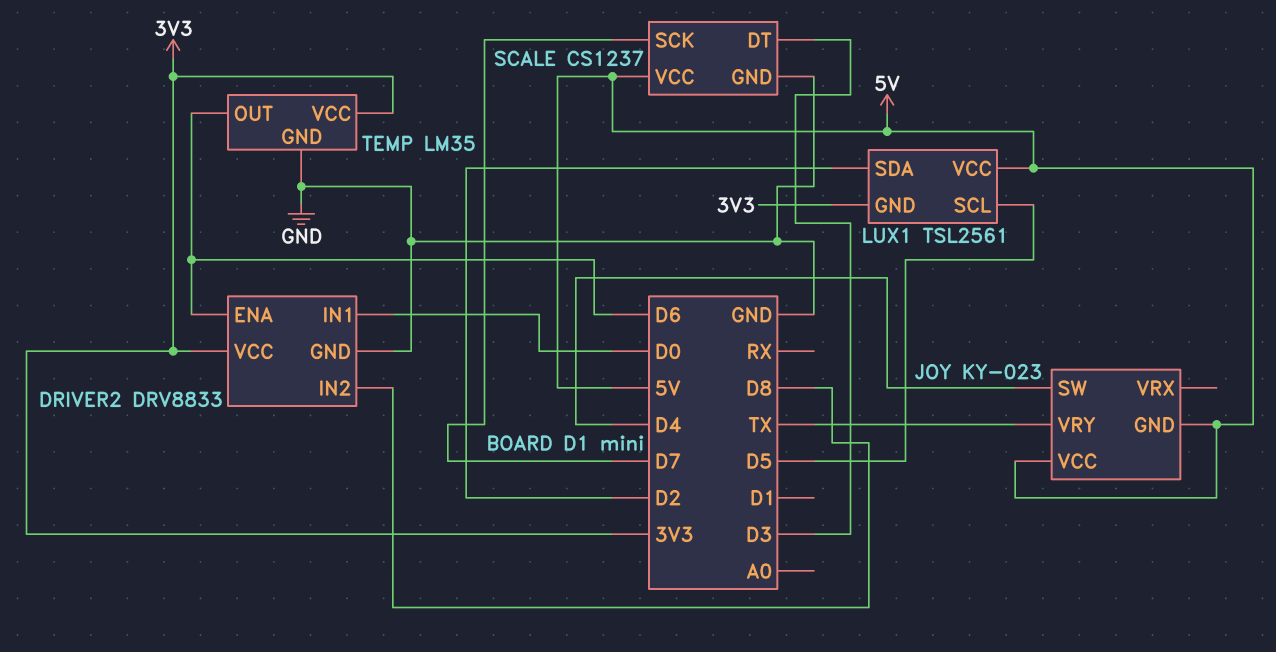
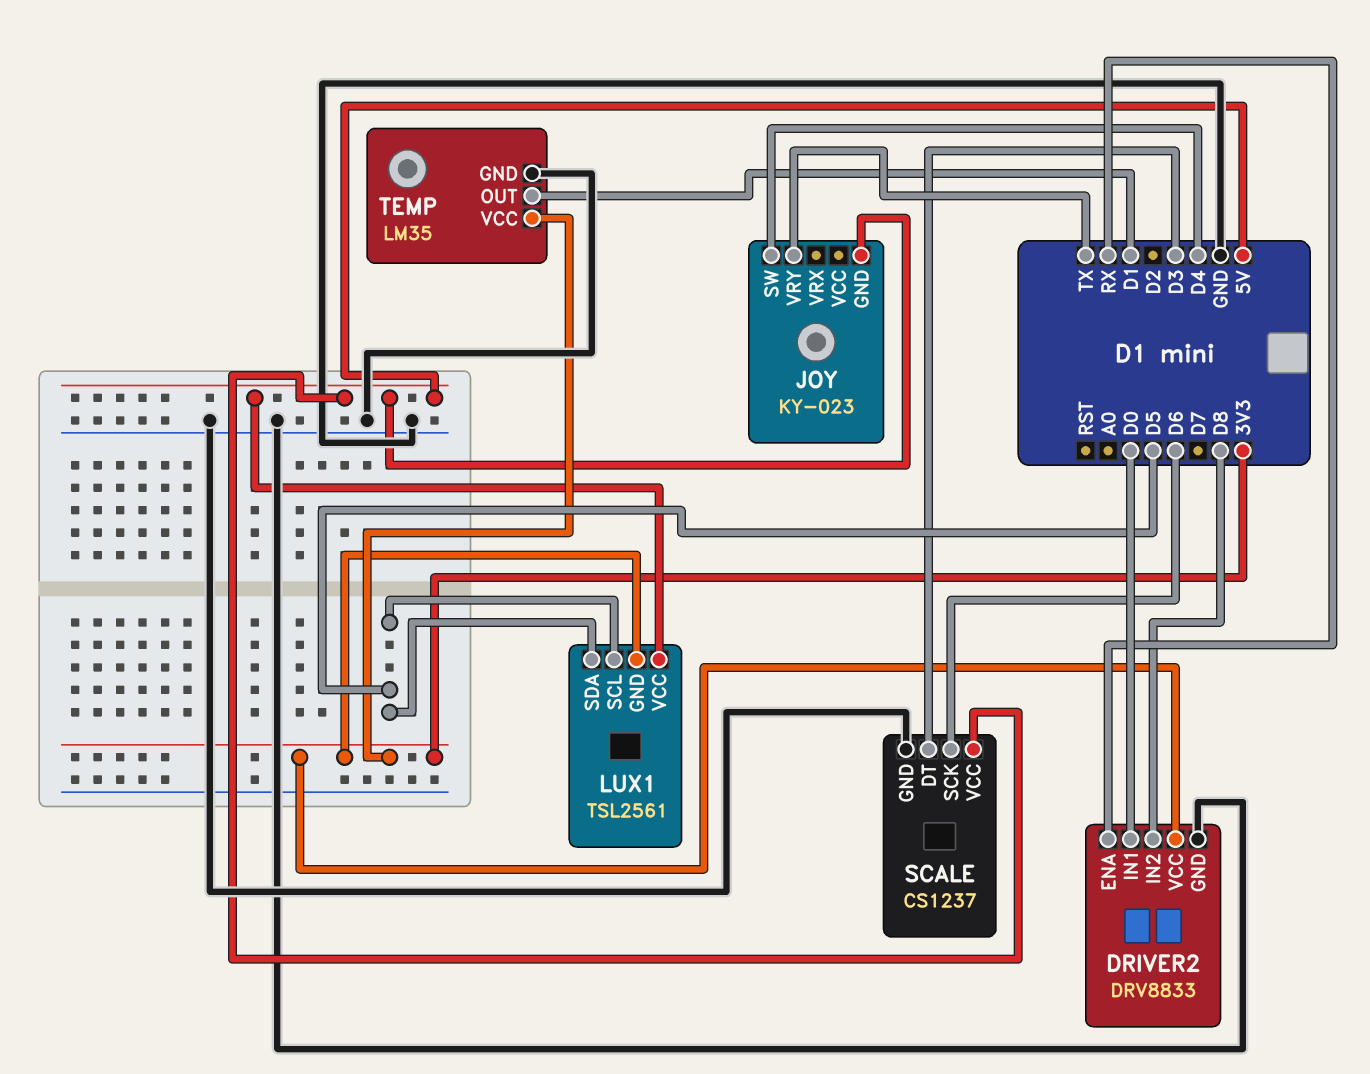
DRIVER2 pin ENA: D6 -> RX
JOY pin VCC: 5V -> none
LUX1 pin SDA: D2 -> D5
SCALE pin SCK: D7 -> D6
TEMP pin OUT: D6 -> D1

